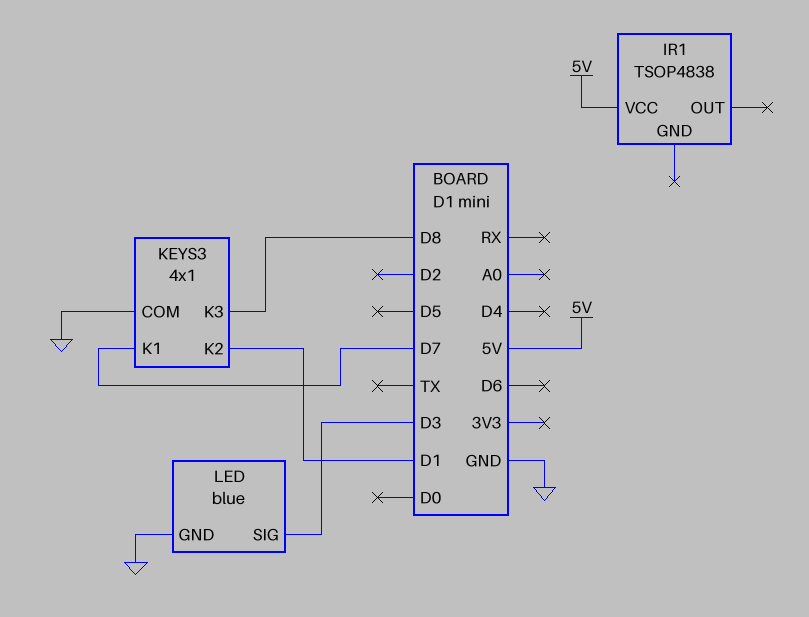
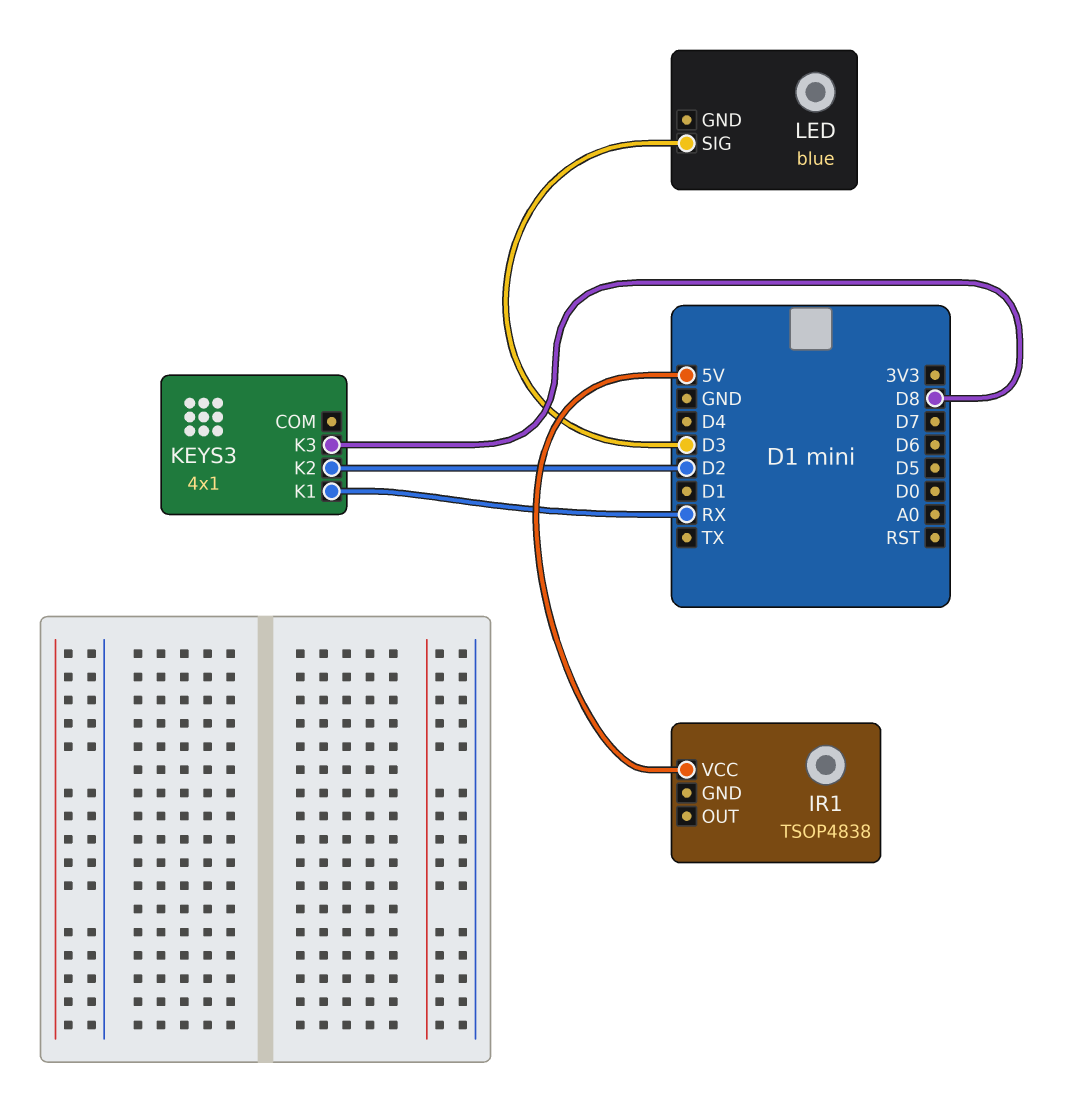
KEYS3 pin COM: GND -> none
KEYS3 pin K1: D7 -> RX
KEYS3 pin K2: D1 -> D2
LED pin GND: GND -> none

